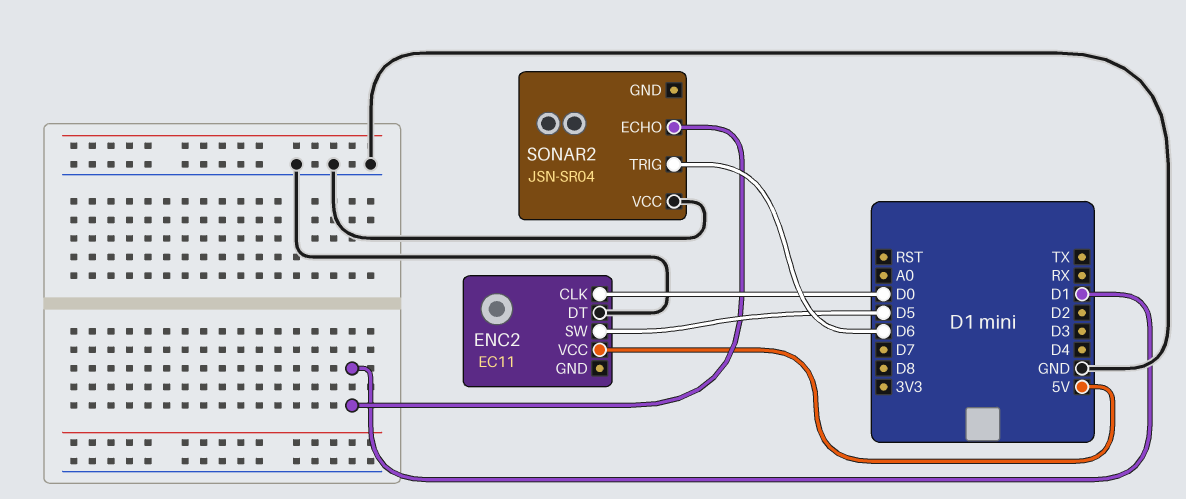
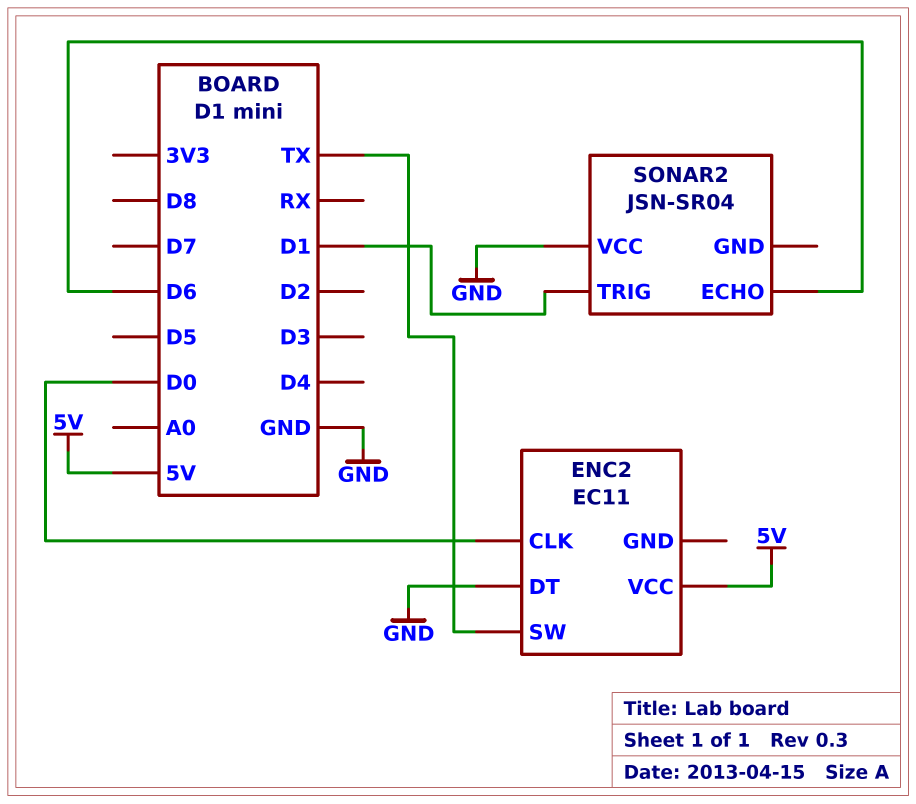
ENC2 pin SW: D5 -> TX
SONAR2 pin ECHO: D1 -> D6
SONAR2 pin TRIG: D6 -> D1

